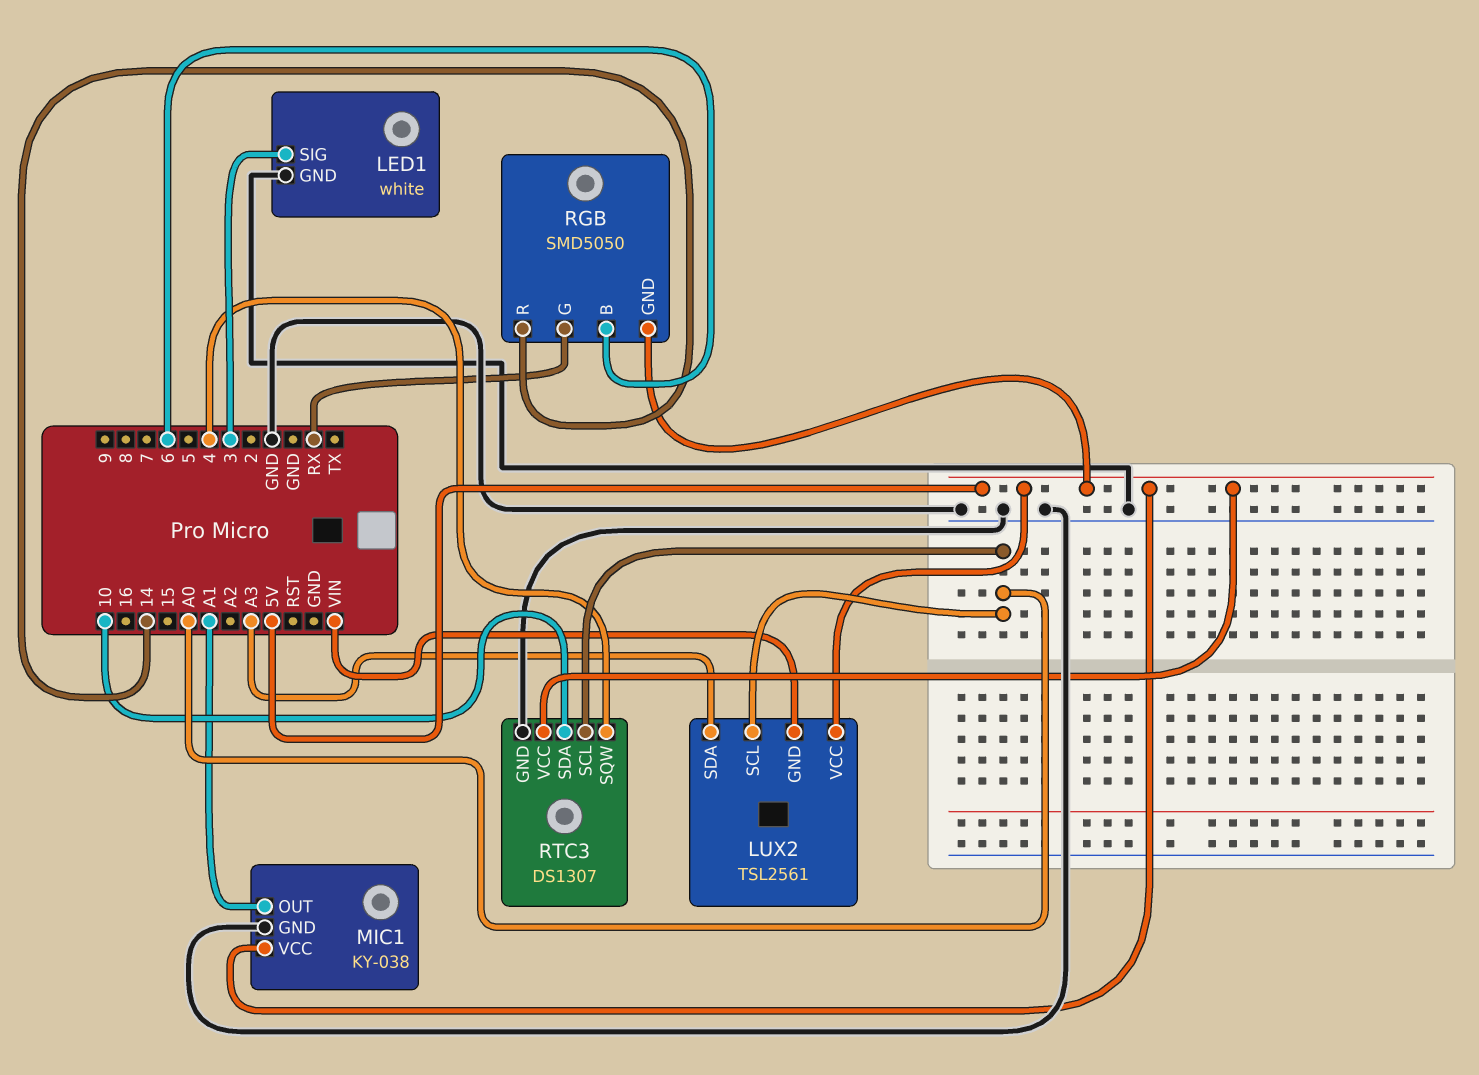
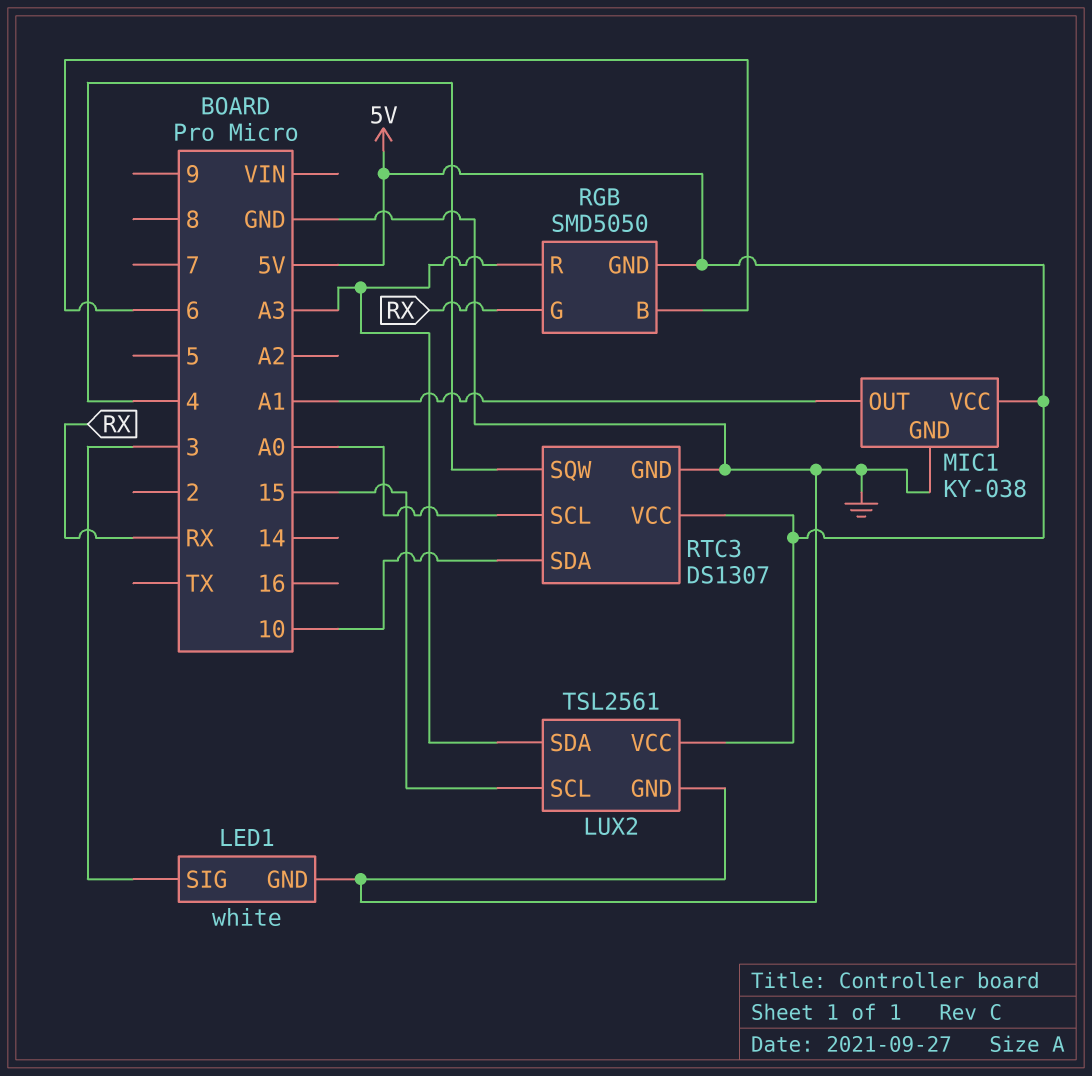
LUX2 pin GND: VIN -> GND
LUX2 pin SCL: A0 -> 15
RGB pin R: 14 -> A3

